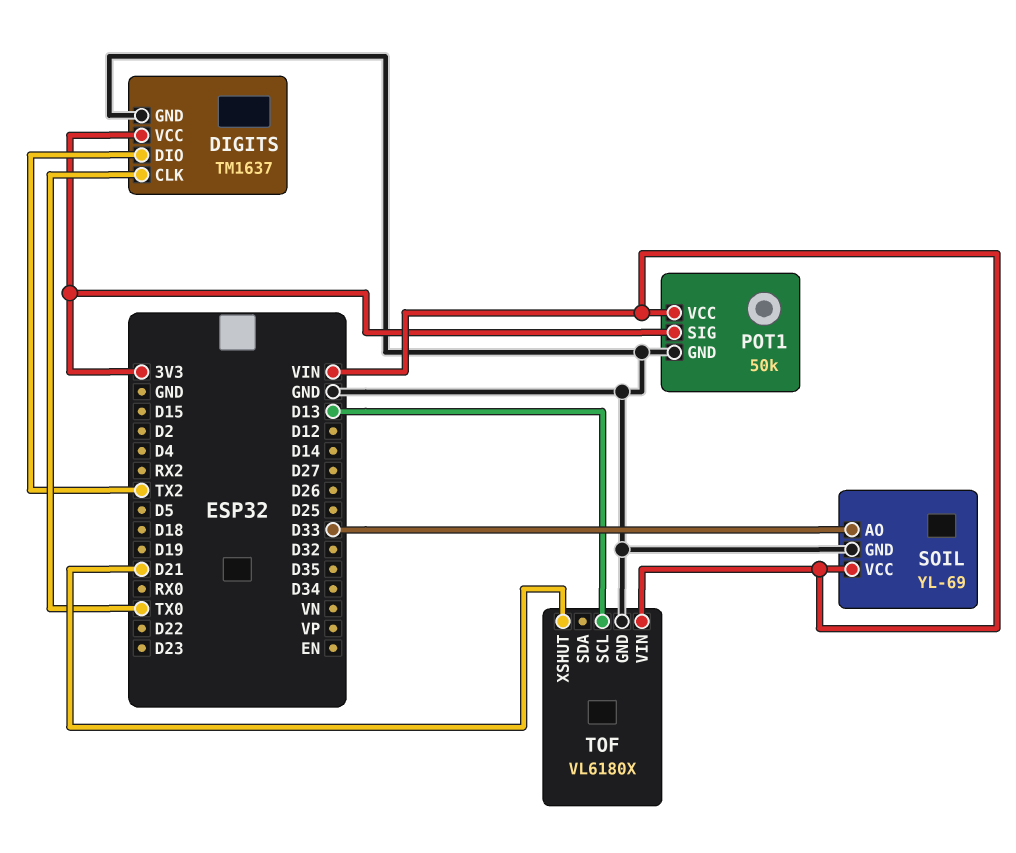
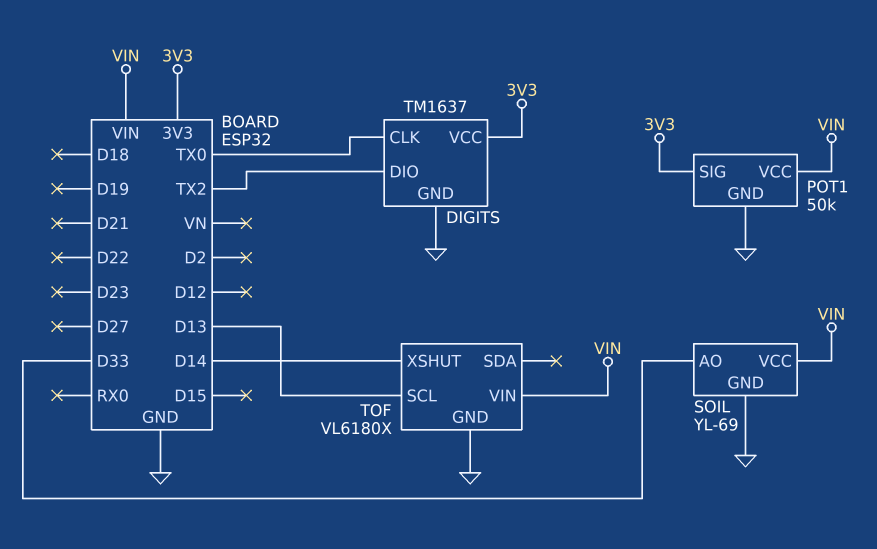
TOF pin XSHUT: D21 -> D14

